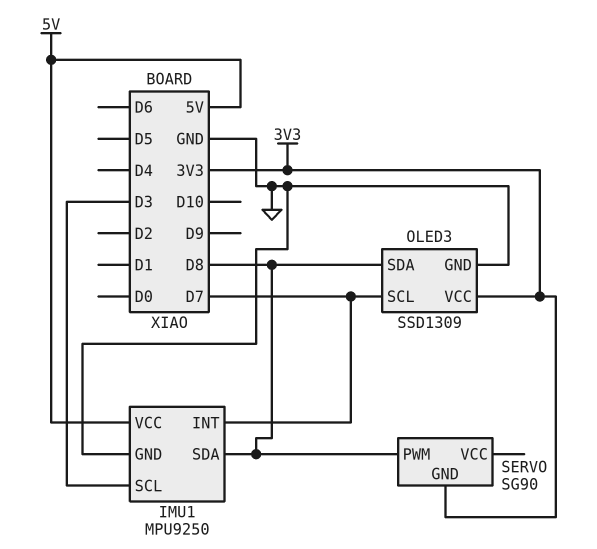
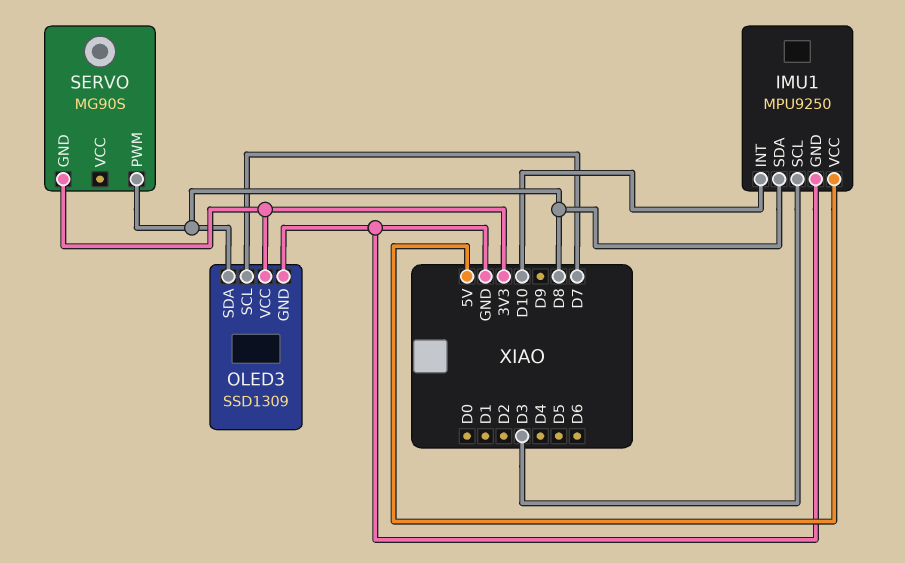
IMU1 pin INT: D7 -> D10
SERVO: SG90 -> MG90S

